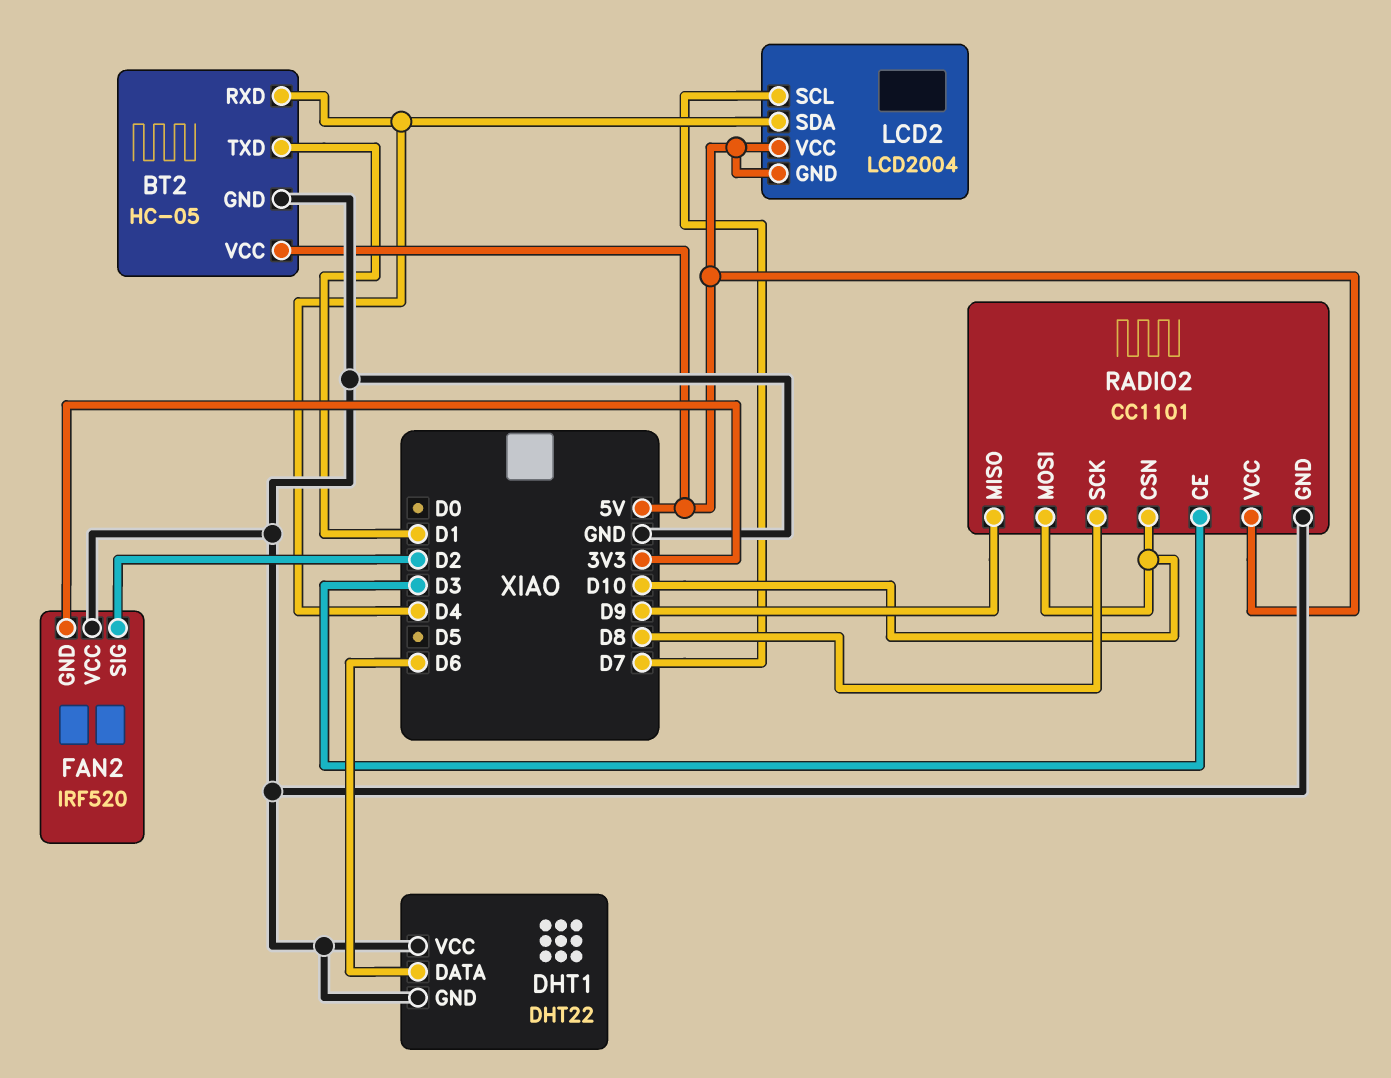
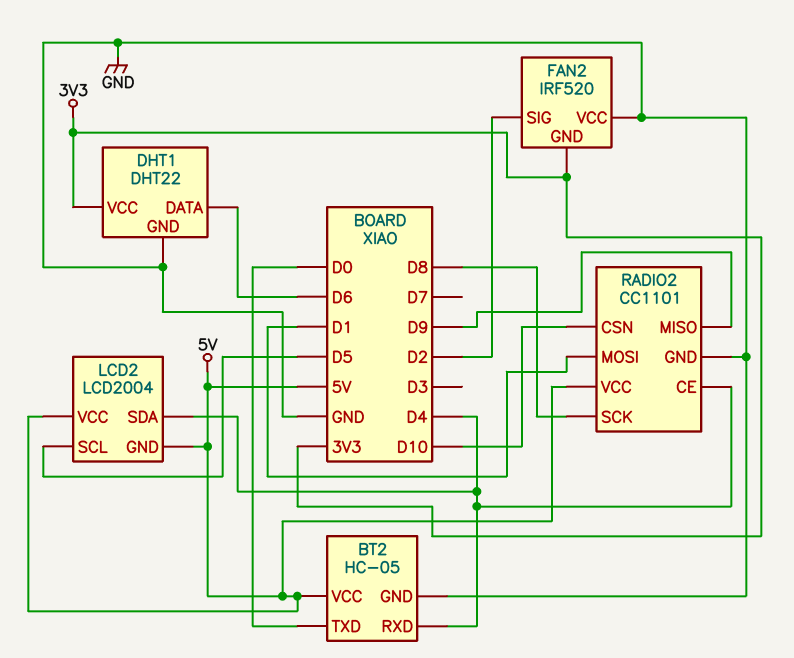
BT2 pin TXD: D1 -> D0
DHT1 pin VCC: GND -> 3V3
LCD2 pin SCL: D7 -> D5
RADIO2 pin CE: D3 -> D4
RADIO2 pin MOSI: D10 -> D1

